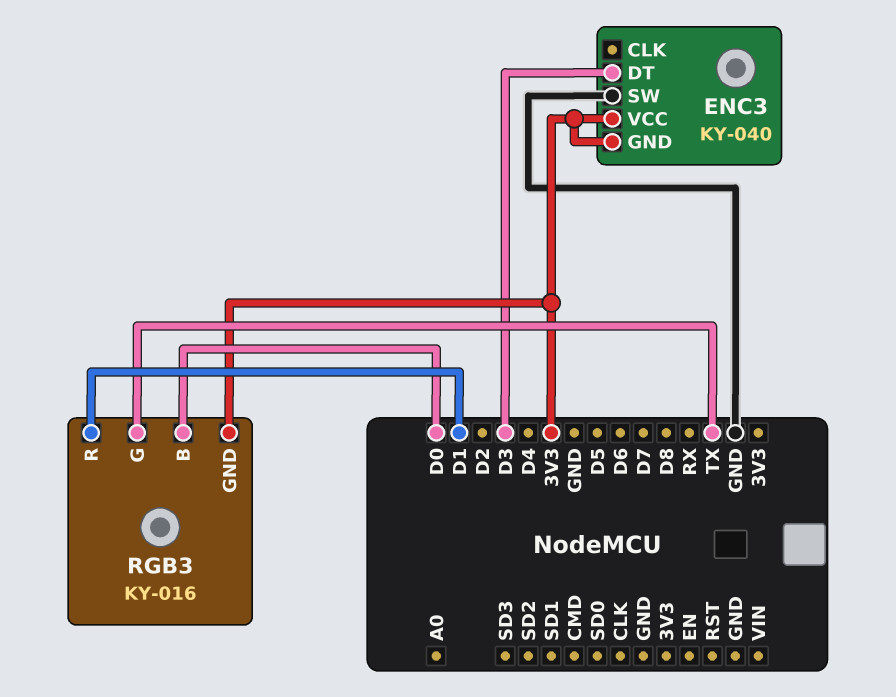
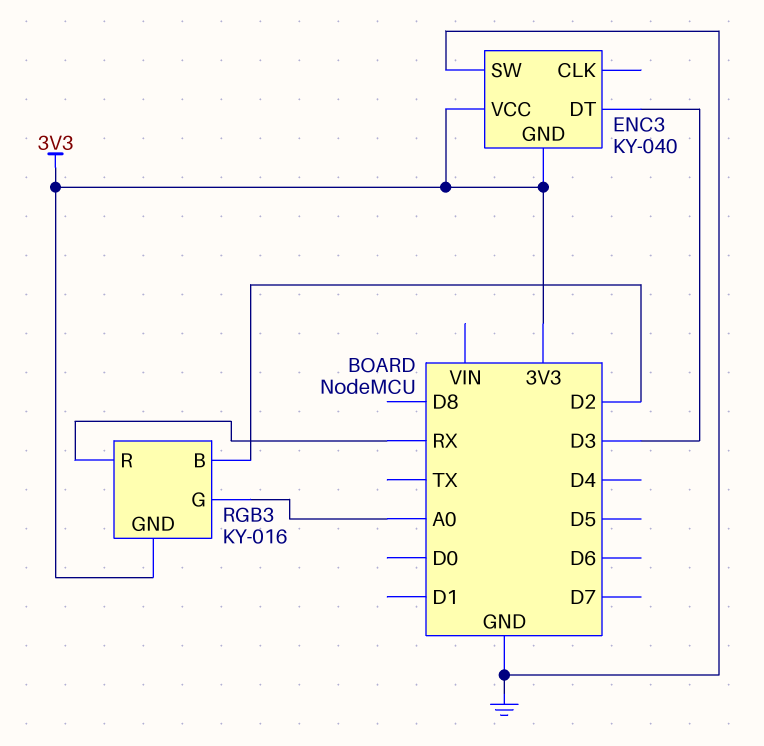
RGB3 pin B: D0 -> D2
RGB3 pin G: TX -> A0
RGB3 pin R: D1 -> RX

